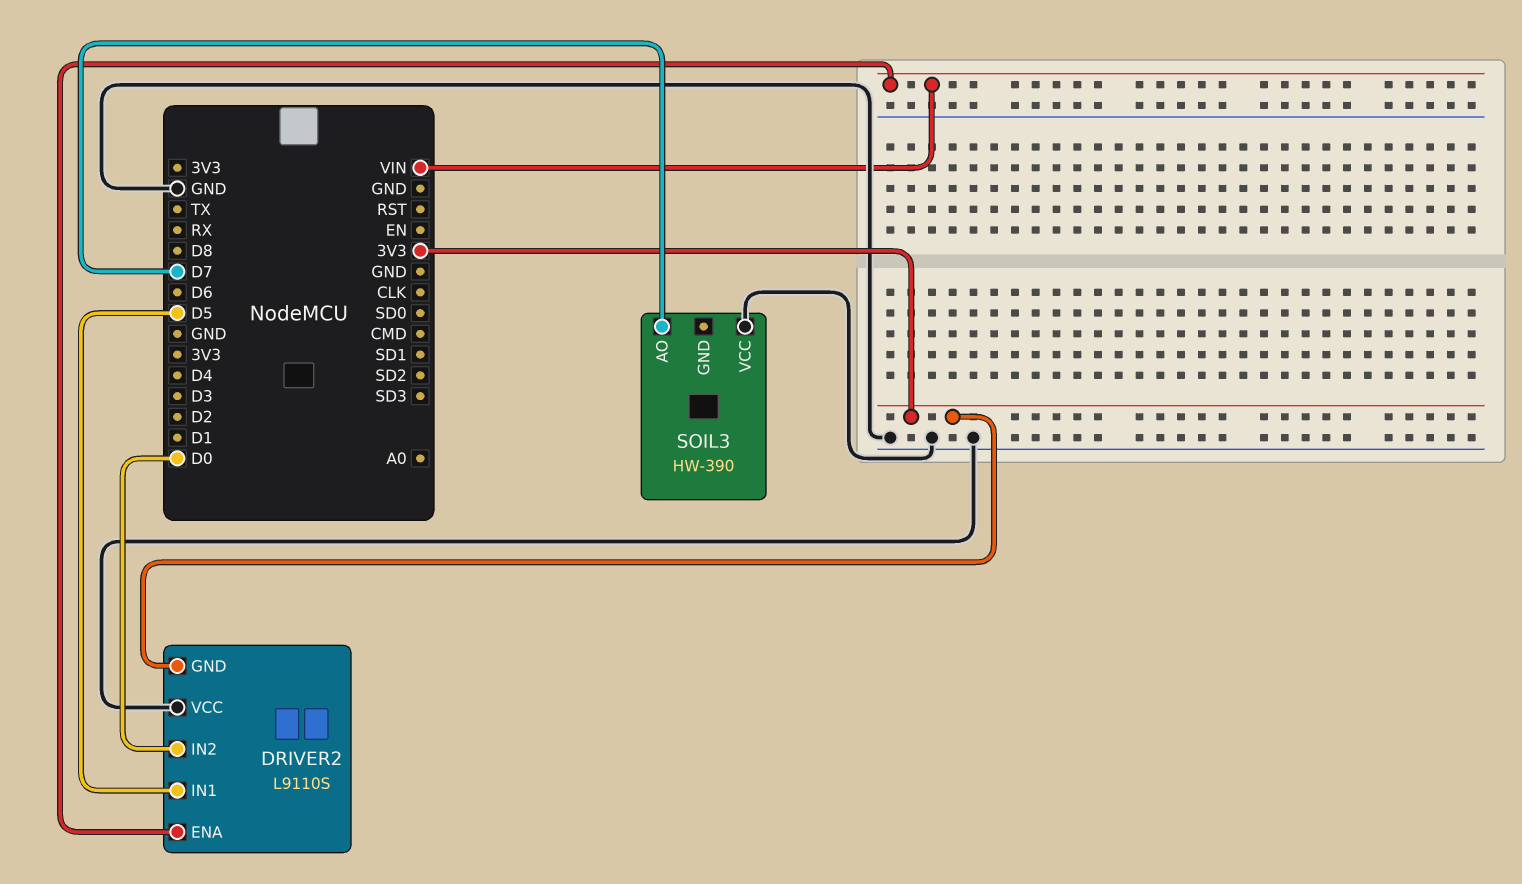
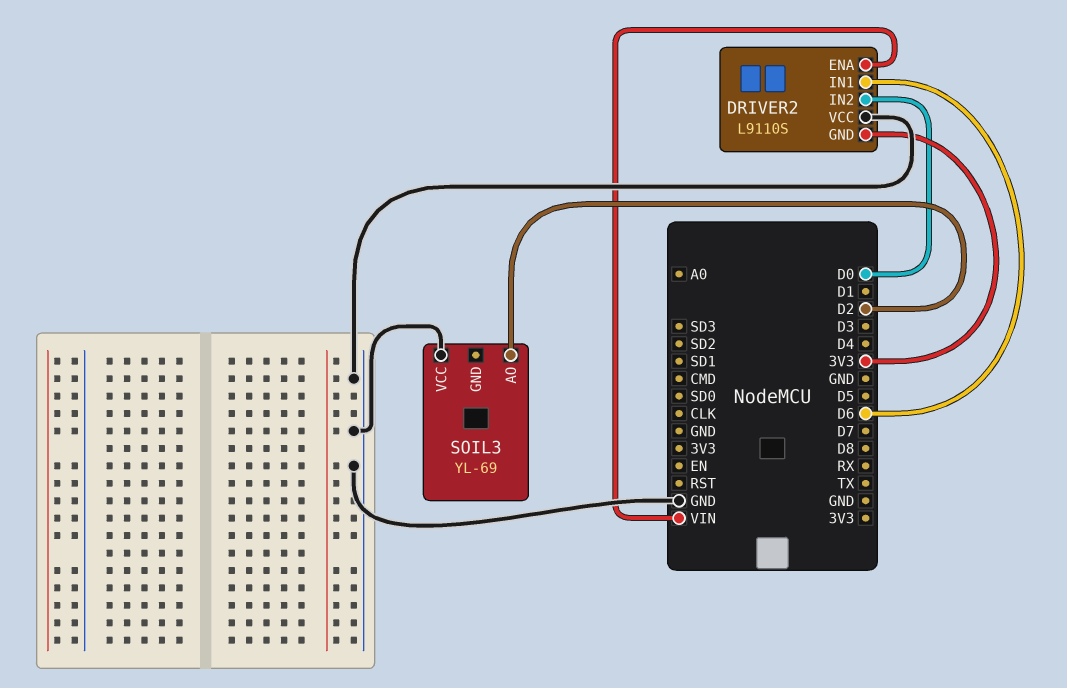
DRIVER2 pin IN1: D5 -> D6
SOIL3: HW-390 -> YL-69
SOIL3 pin AO: D7 -> D2

